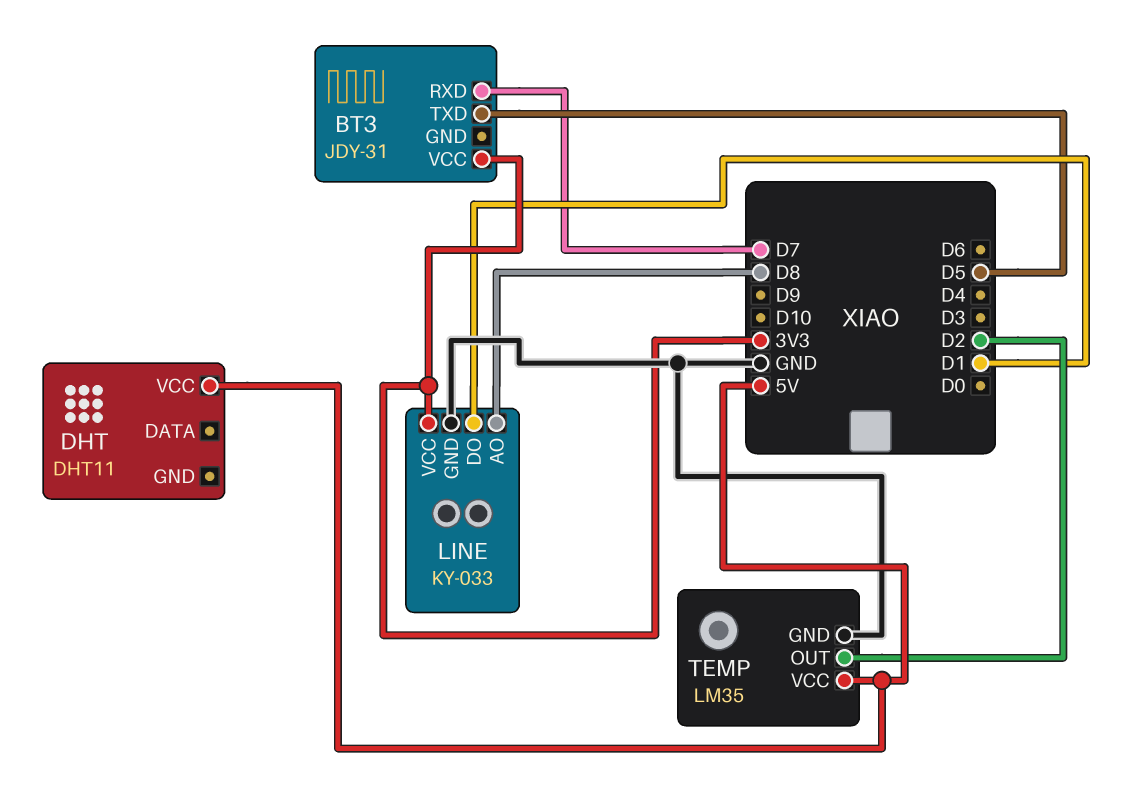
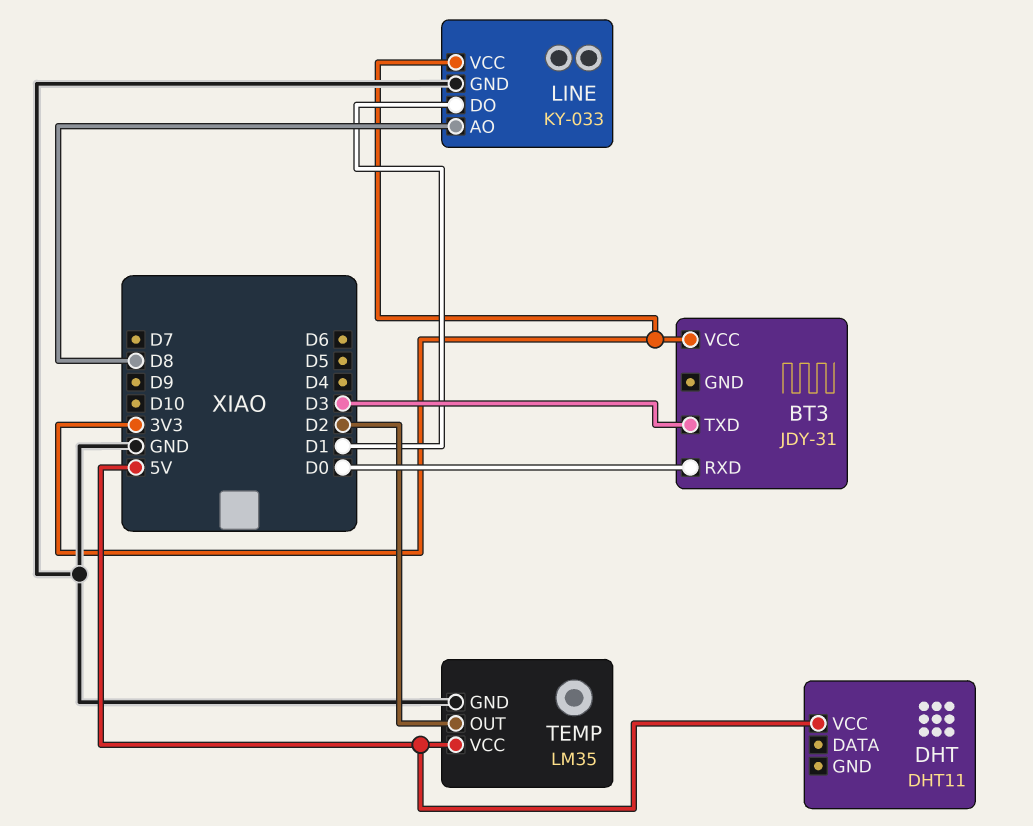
BT3 pin RXD: D7 -> D0
BT3 pin TXD: D5 -> D3

